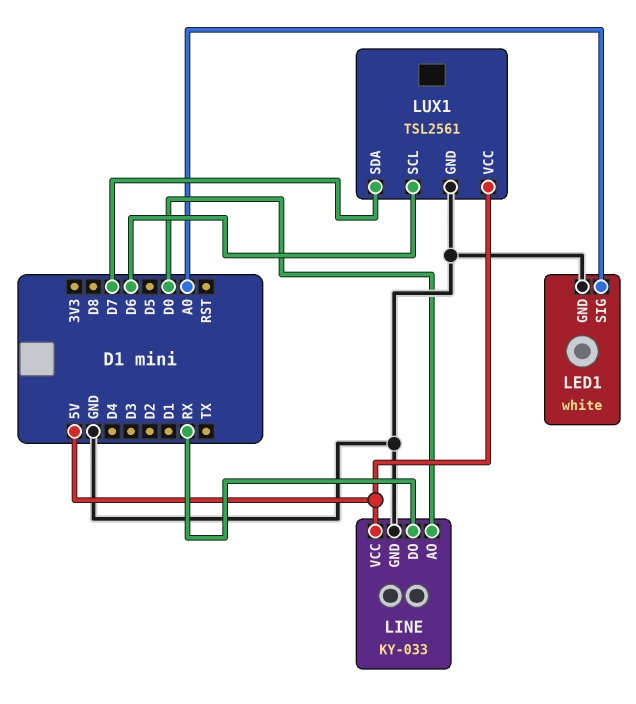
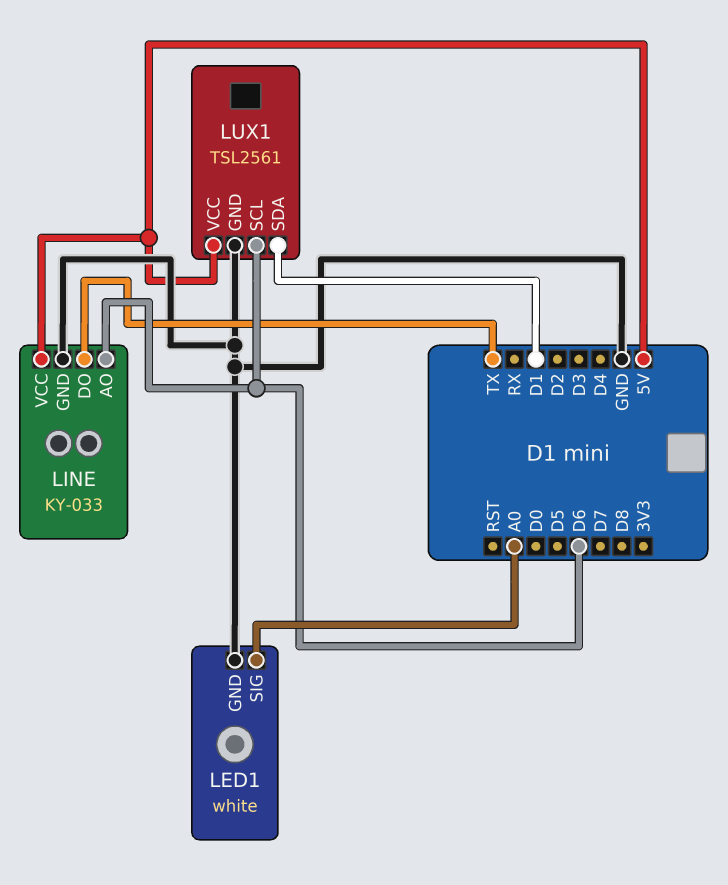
LINE pin AO: D0 -> D6
LINE pin DO: RX -> TX
LUX1 pin SDA: D7 -> D1

